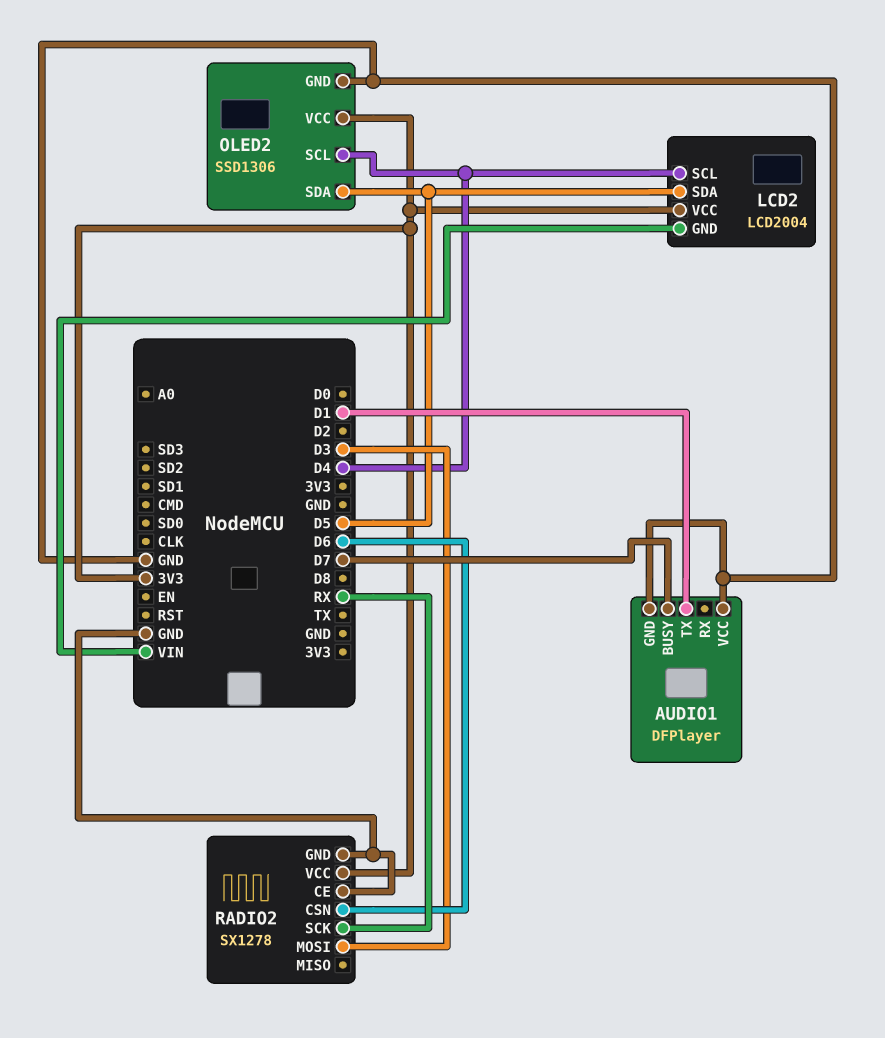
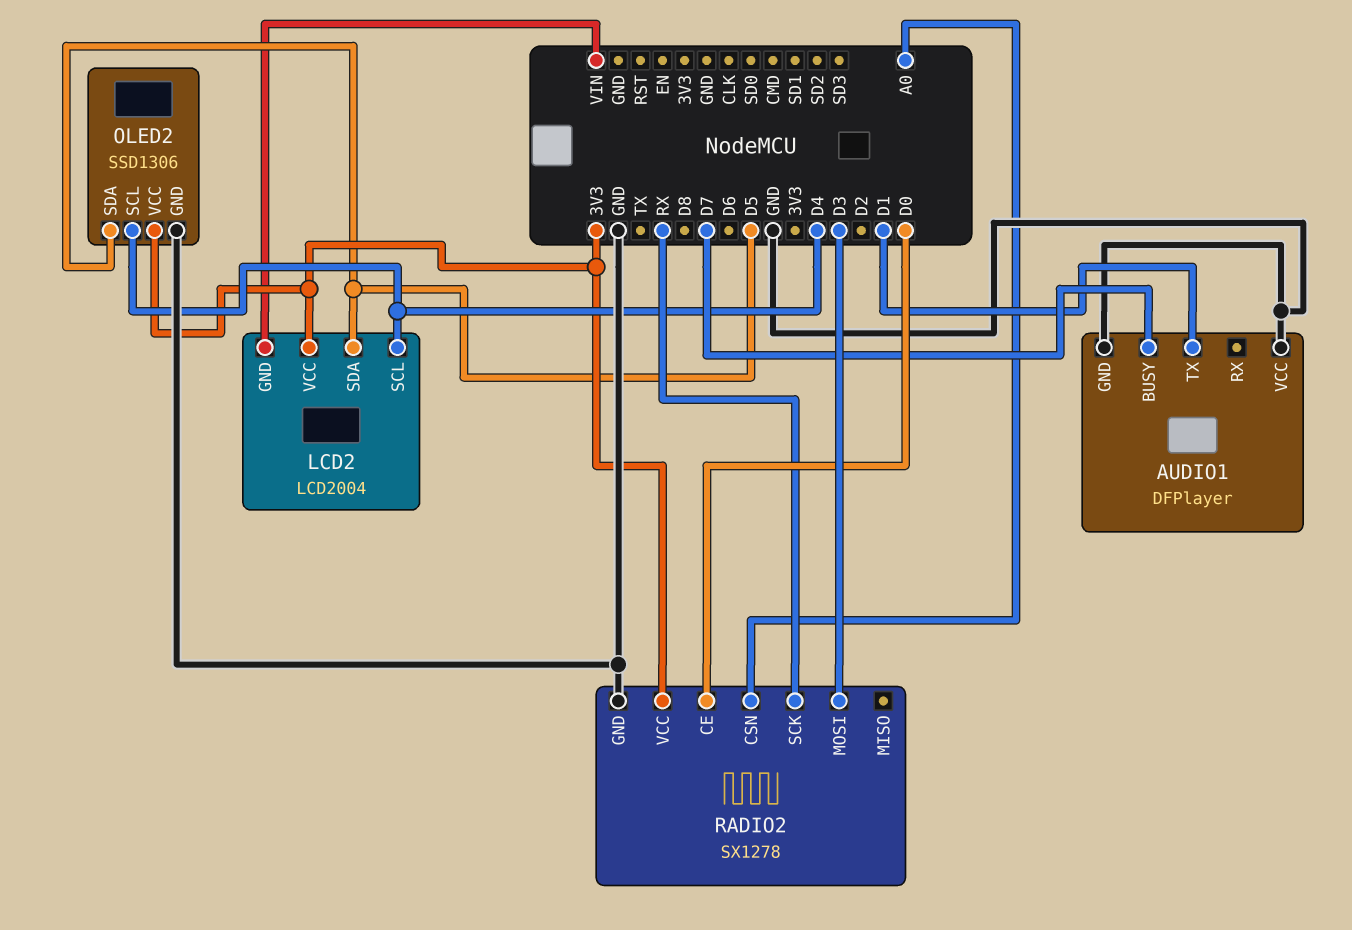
RADIO2 pin CE: GND -> D0
RADIO2 pin CSN: D6 -> A0

